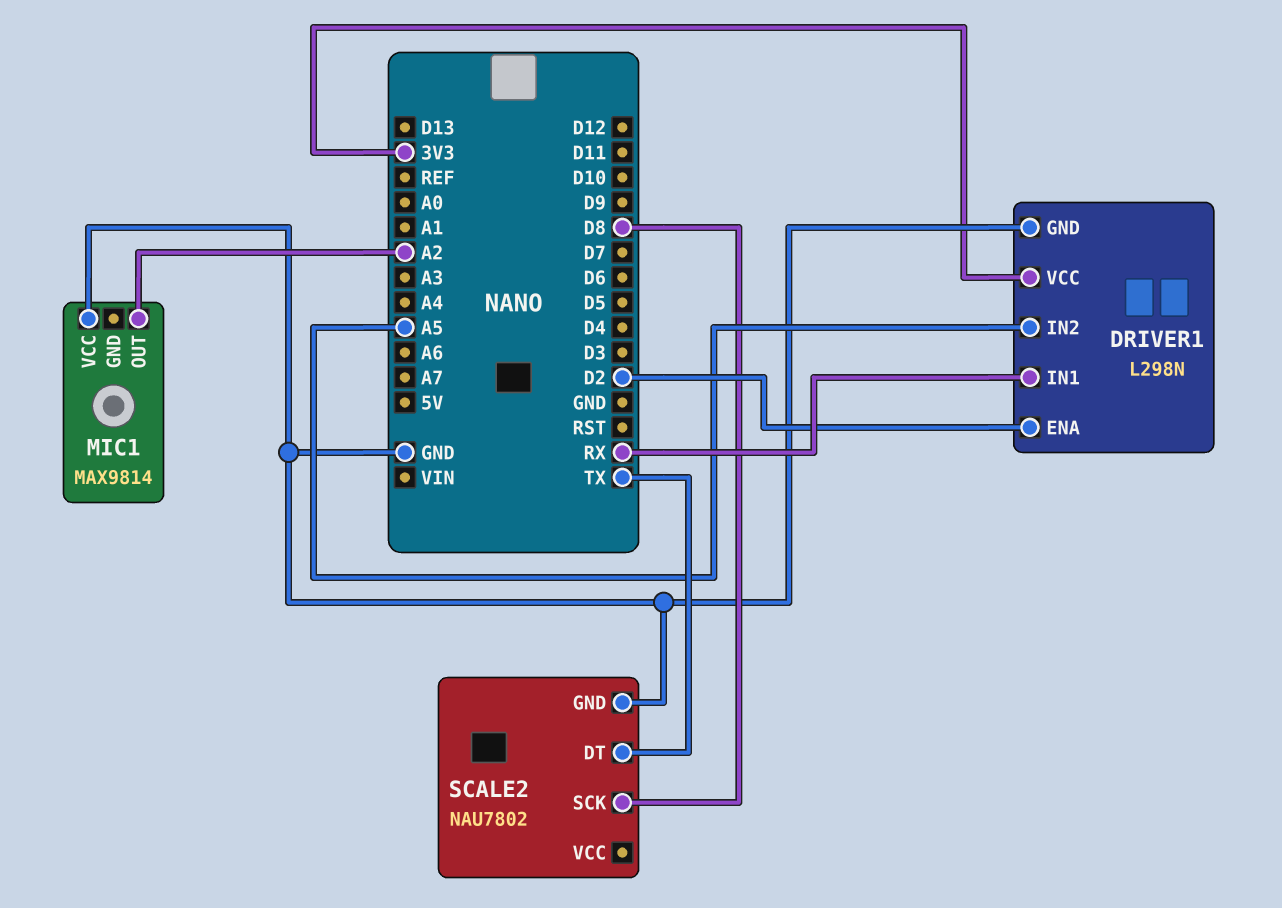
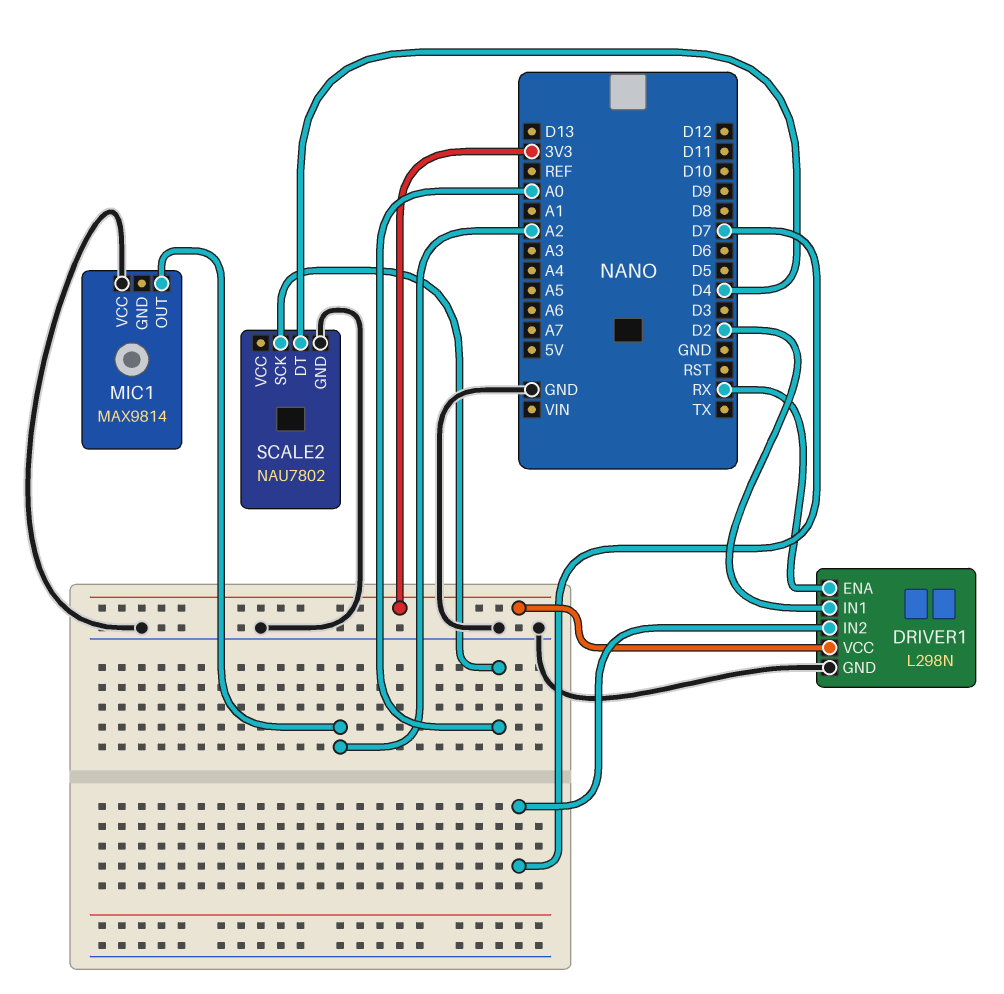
DRIVER1 pin ENA: D2 -> RX
DRIVER1 pin IN1: RX -> D2
DRIVER1 pin IN2: A5 -> D7
SCALE2 pin DT: TX -> D4
SCALE2 pin SCK: D8 -> A0

